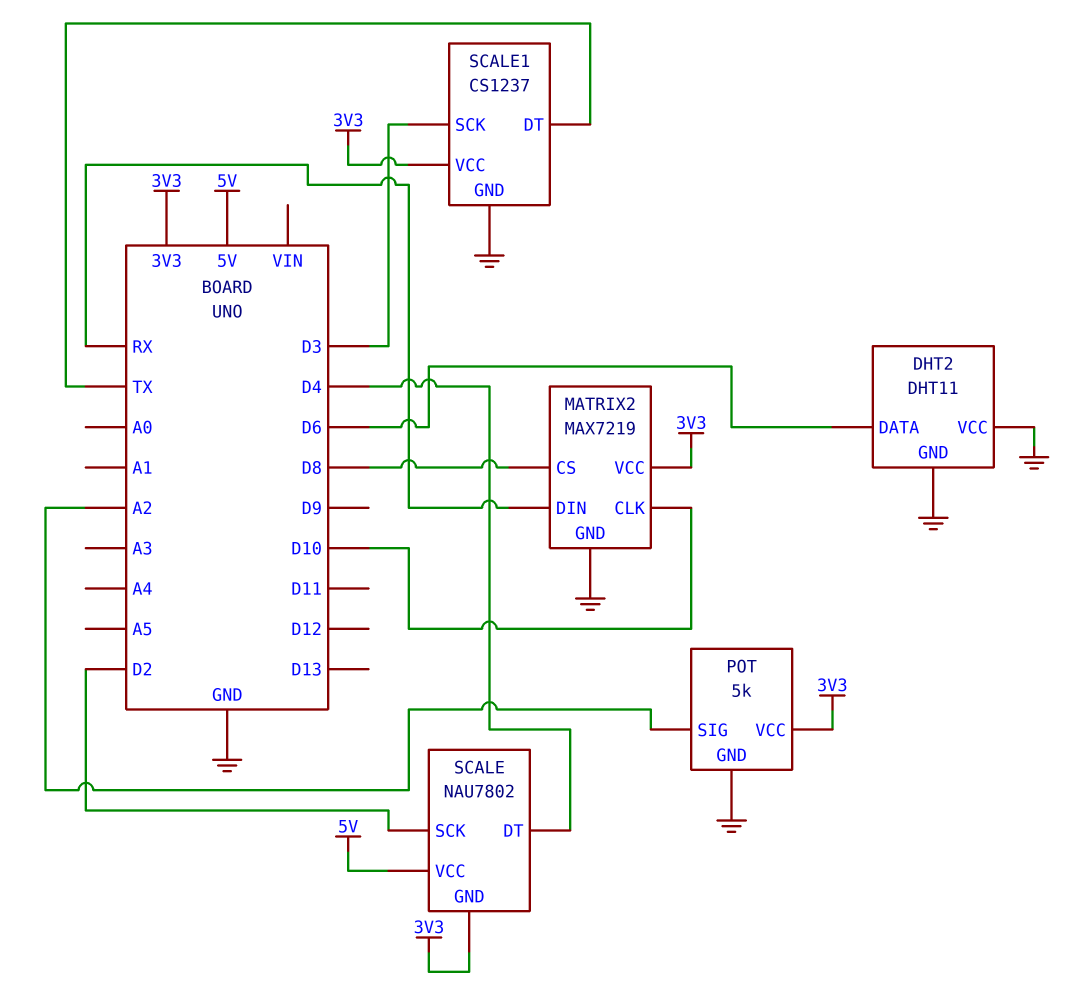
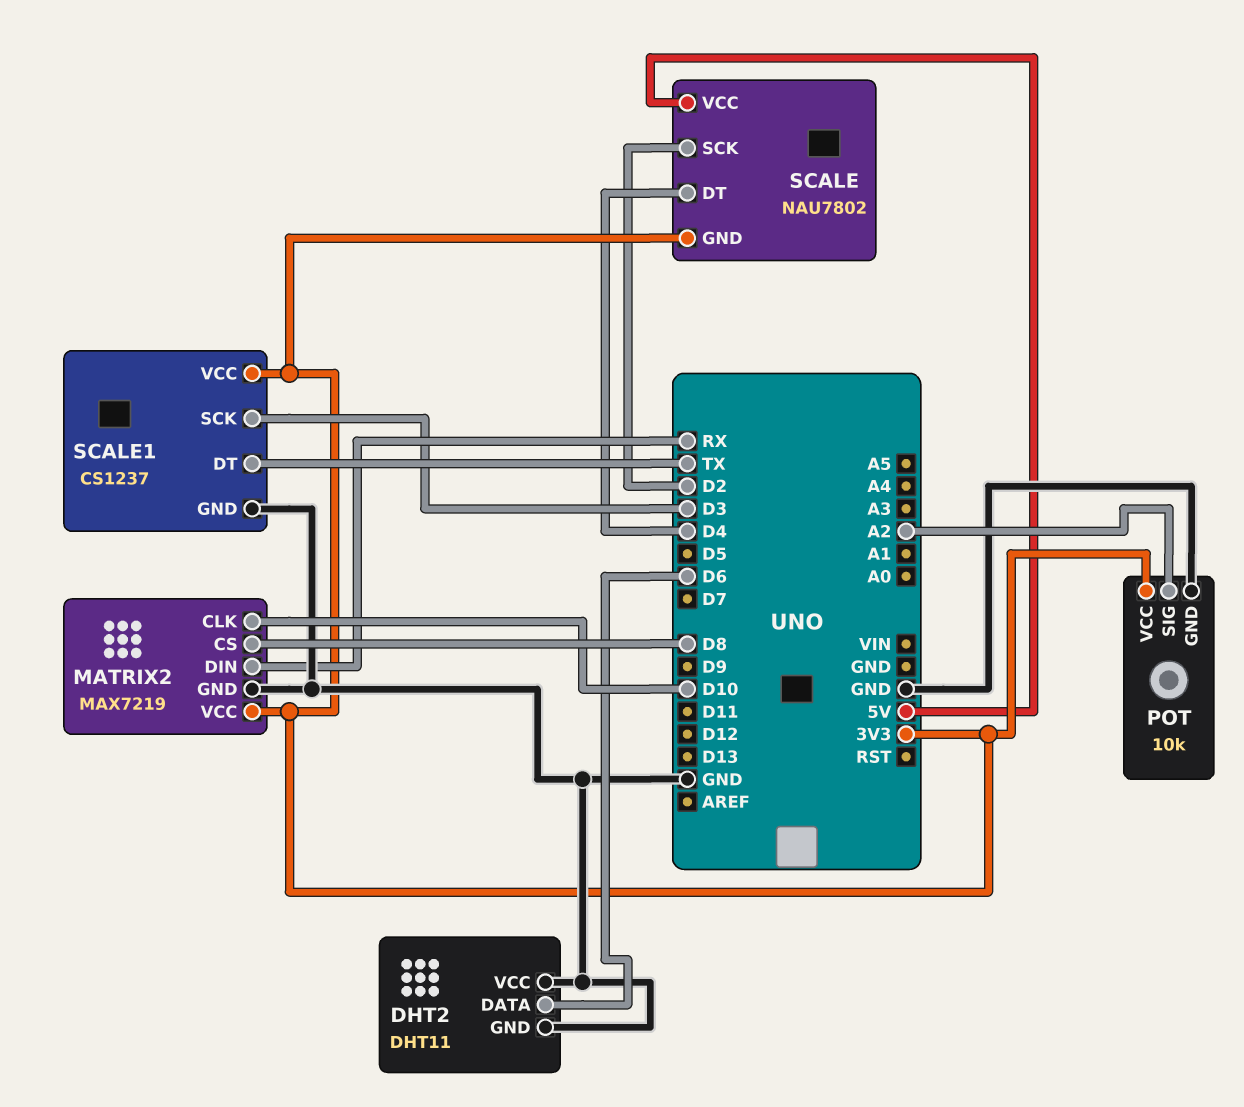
POT: 5k -> 10k

